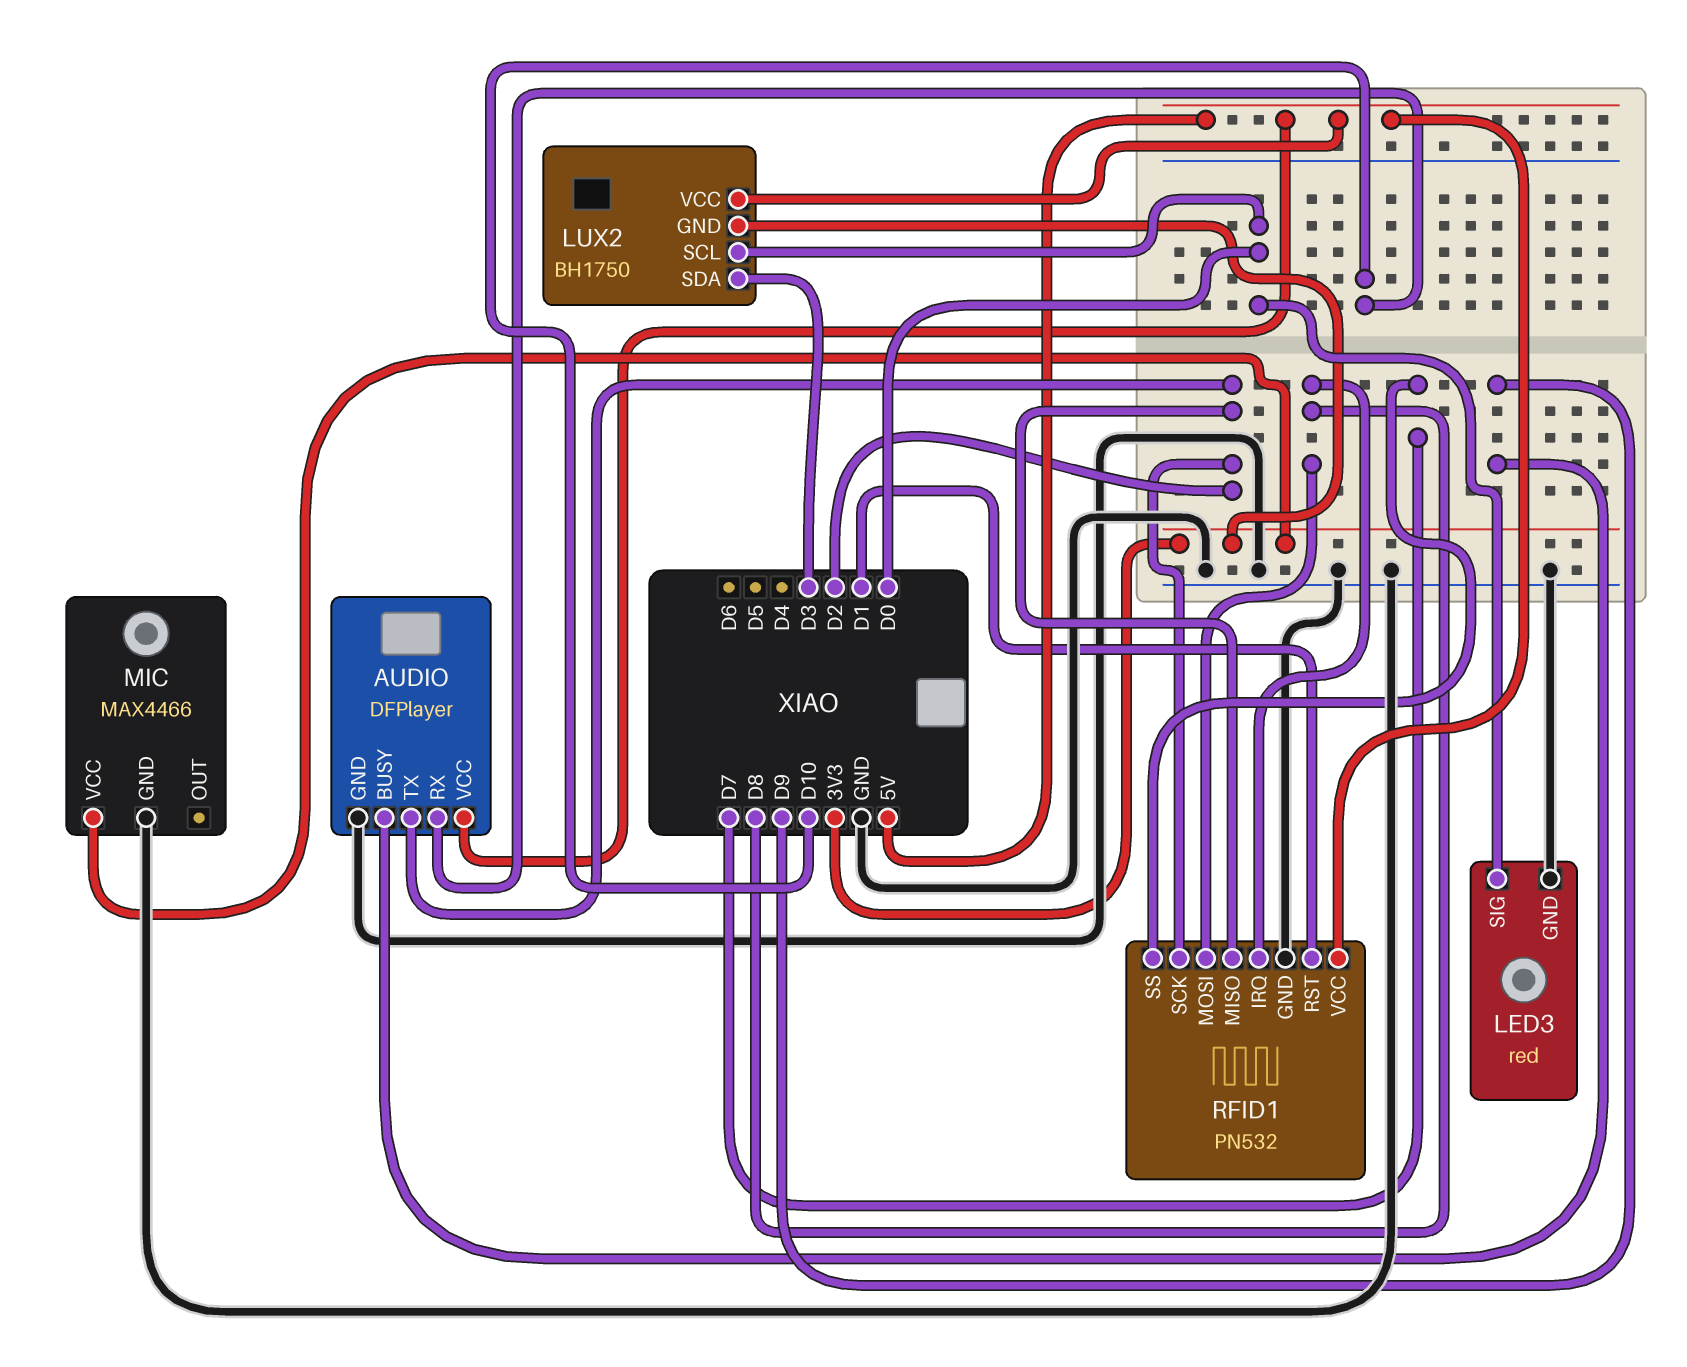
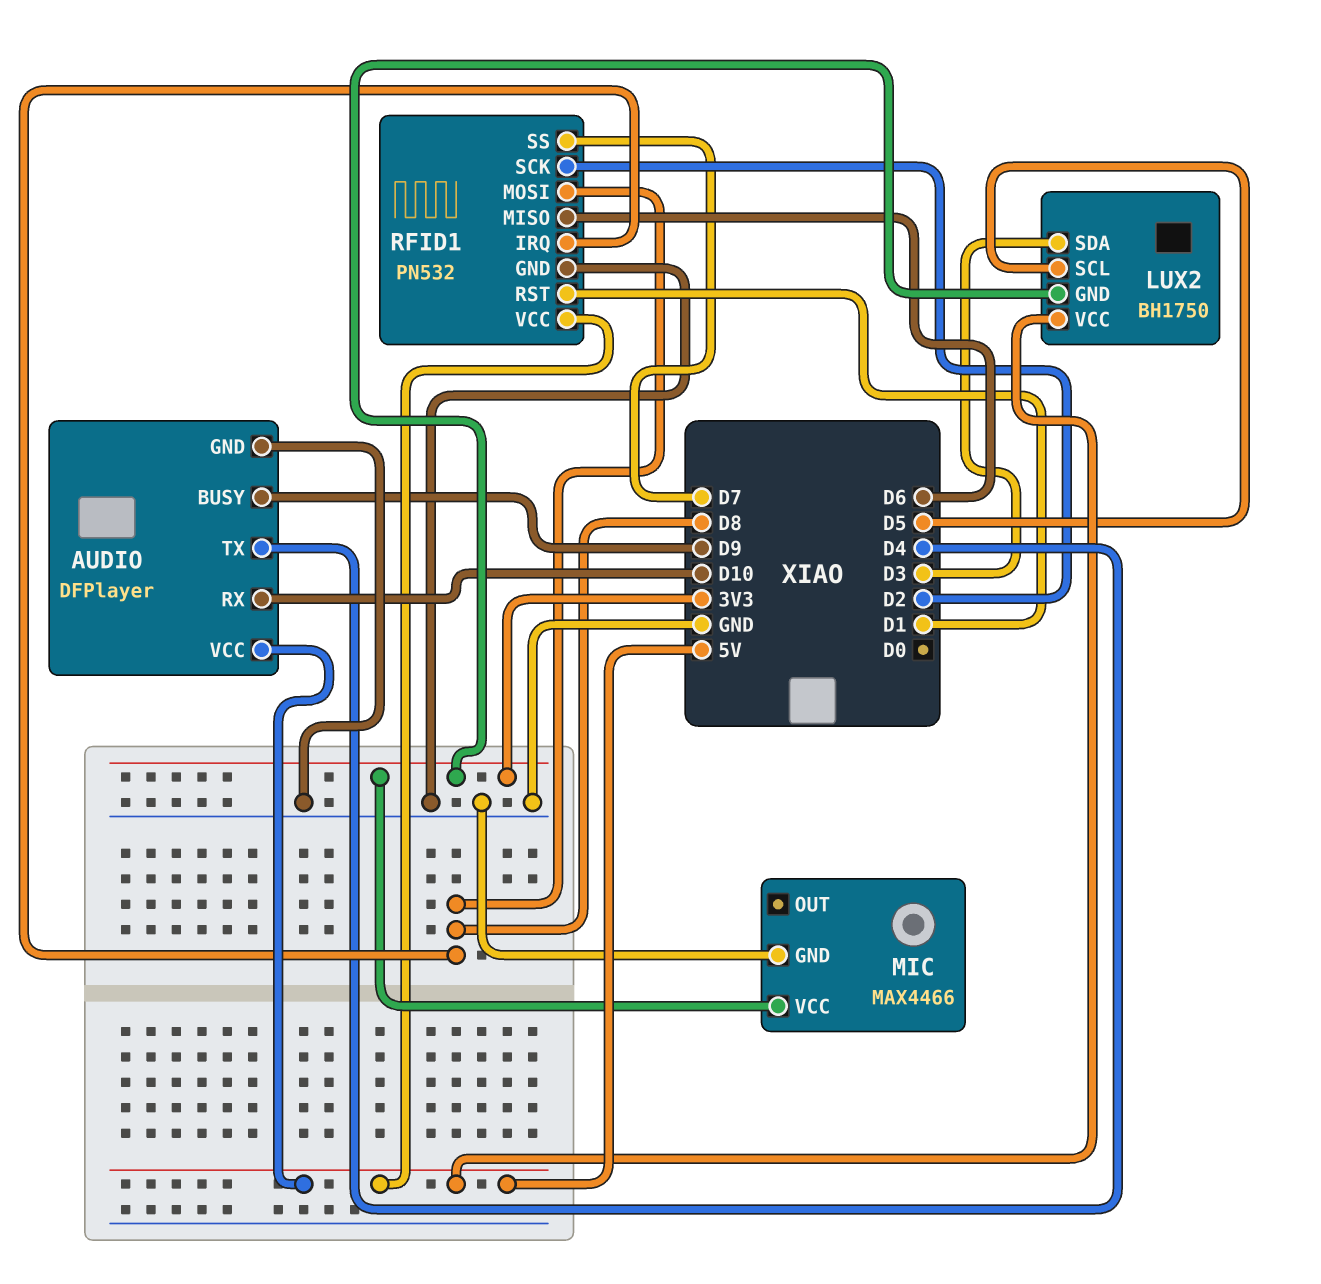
AUDIO pin TX: D2 -> D4
LED3: red -> none
LED3 pin GND: GND -> none
LED3 pin SIG: D0 -> none
LUX2 pin SCL: D0 -> D5
RFID1 pin MISO: D2 -> D6

